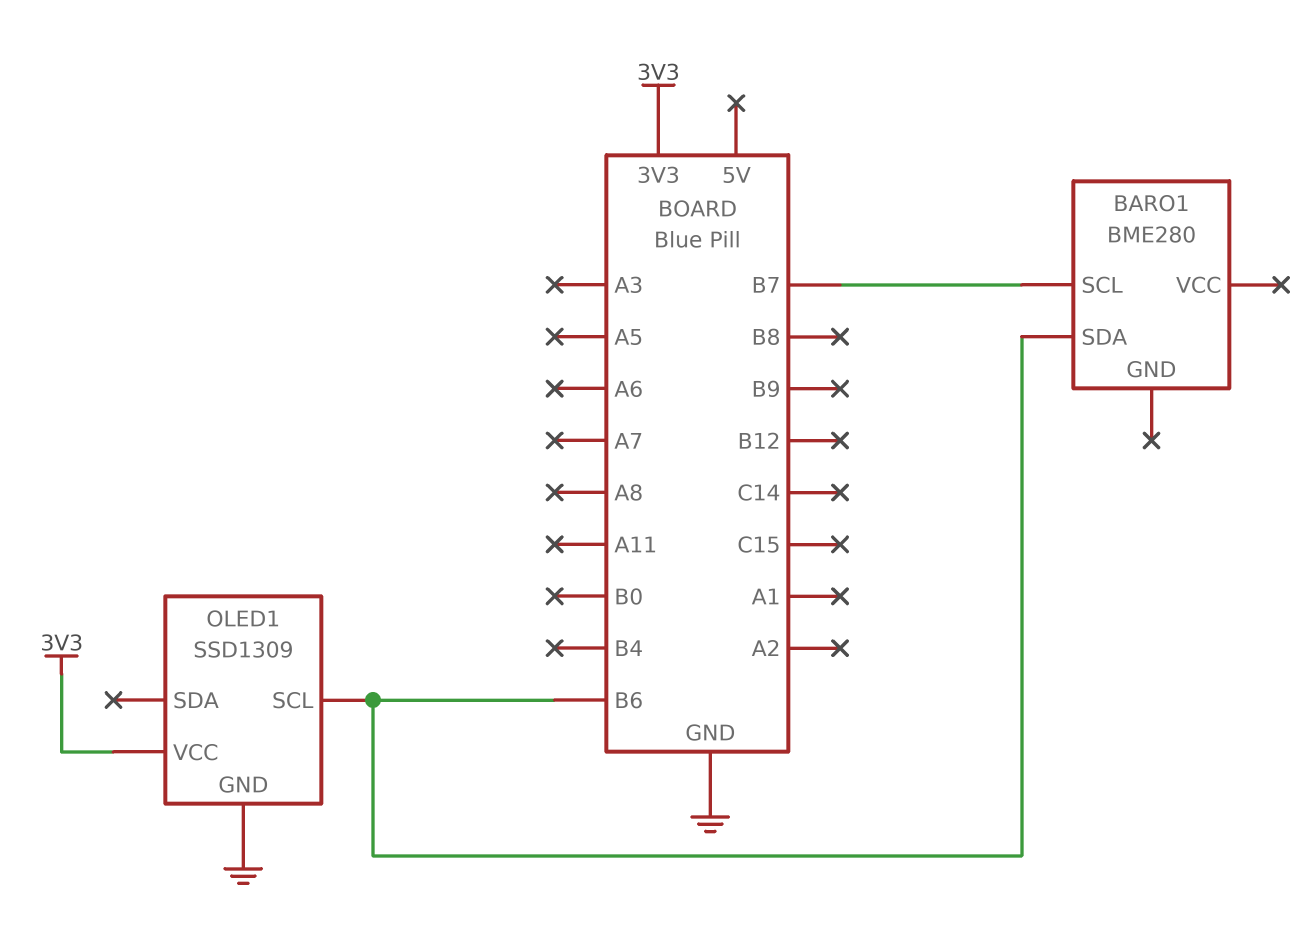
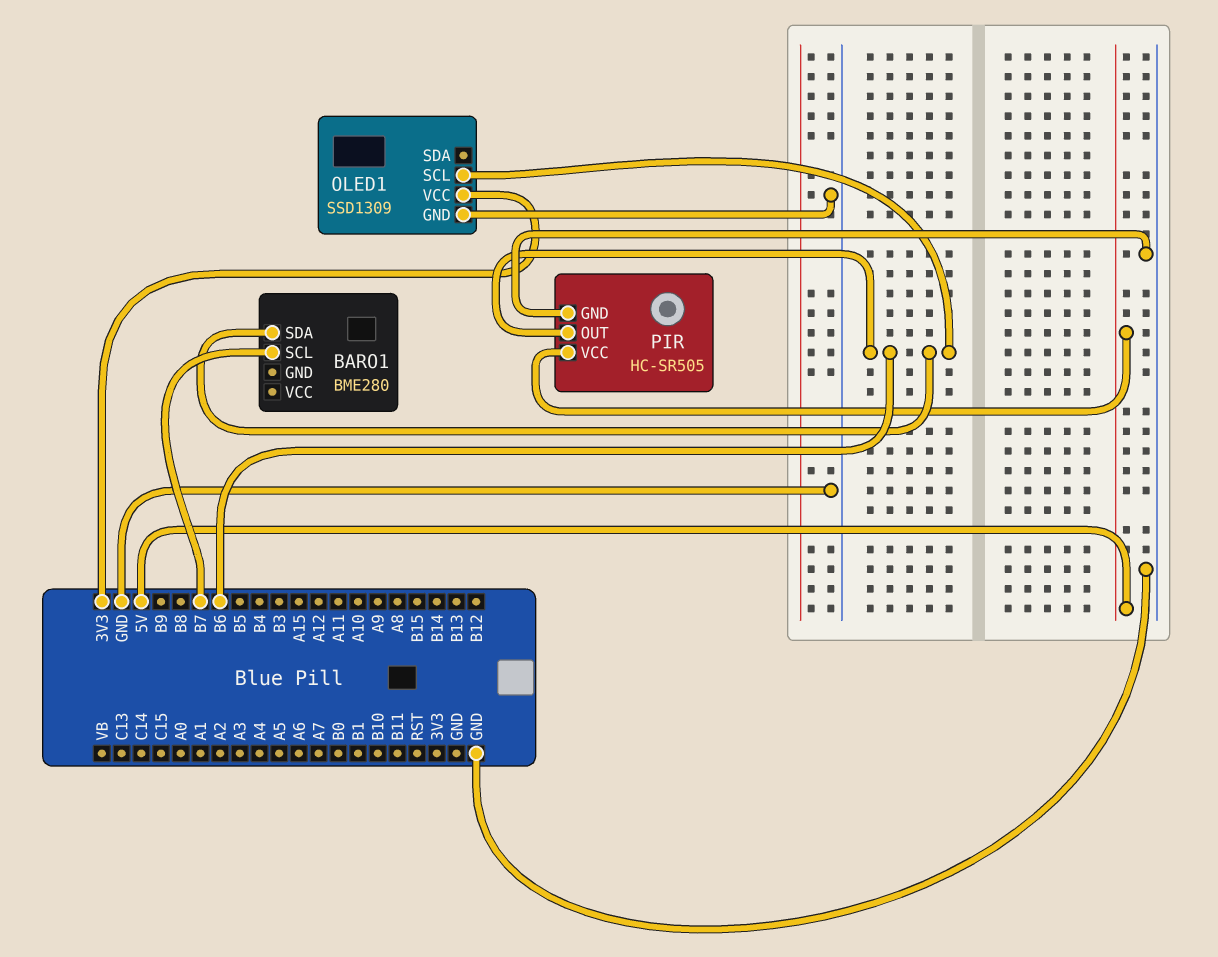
PIR: none -> HC-SR505
PIR pin GND: none -> GND
PIR pin OUT: none -> B6
PIR pin VCC: none -> 5V

